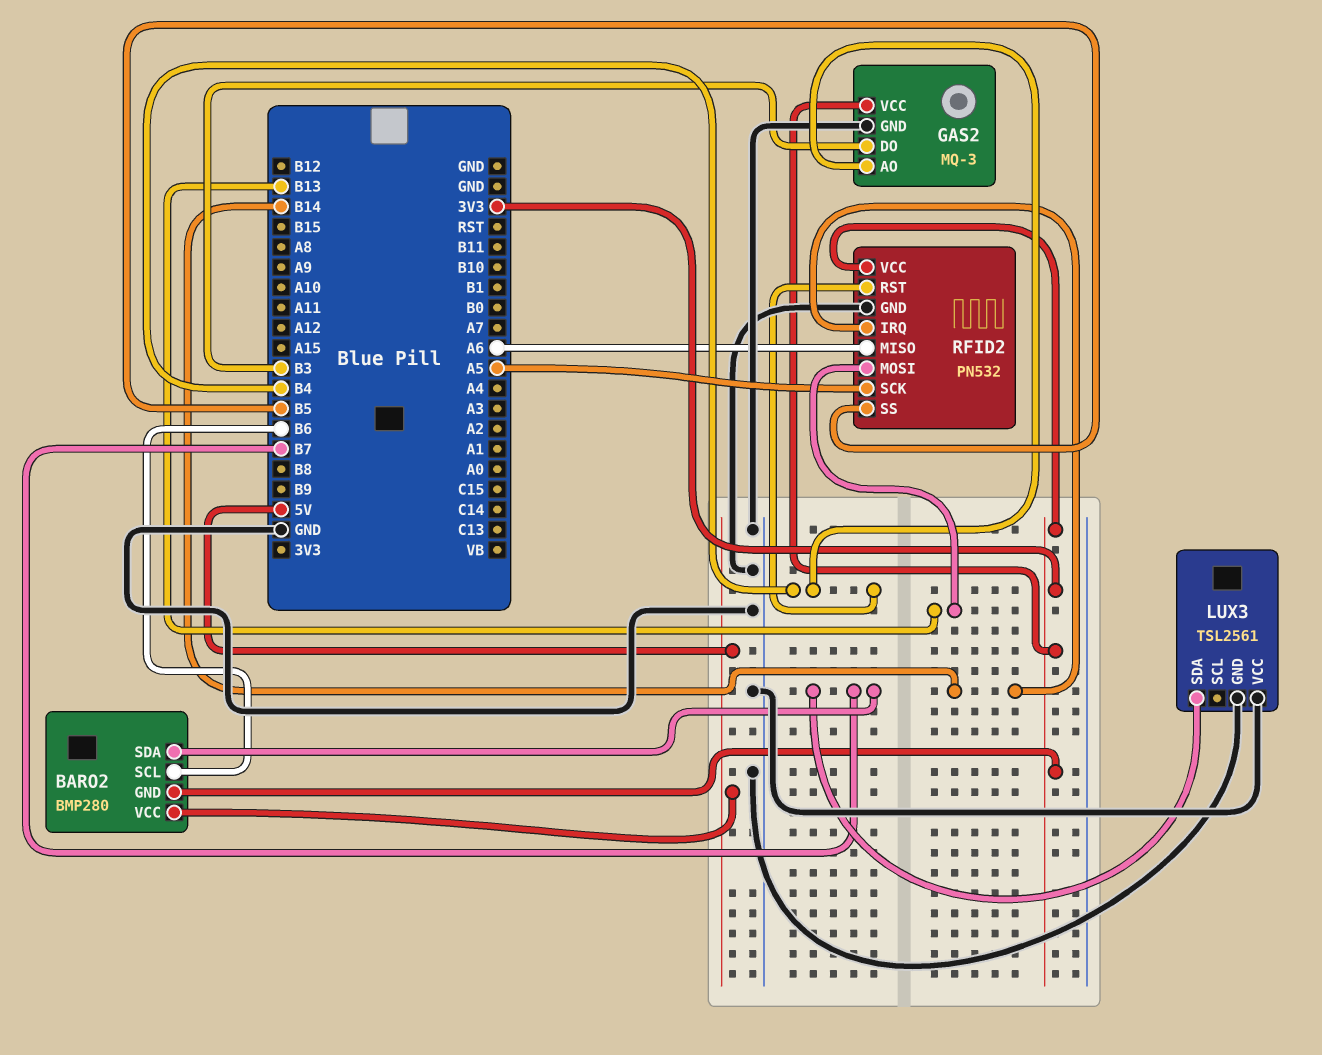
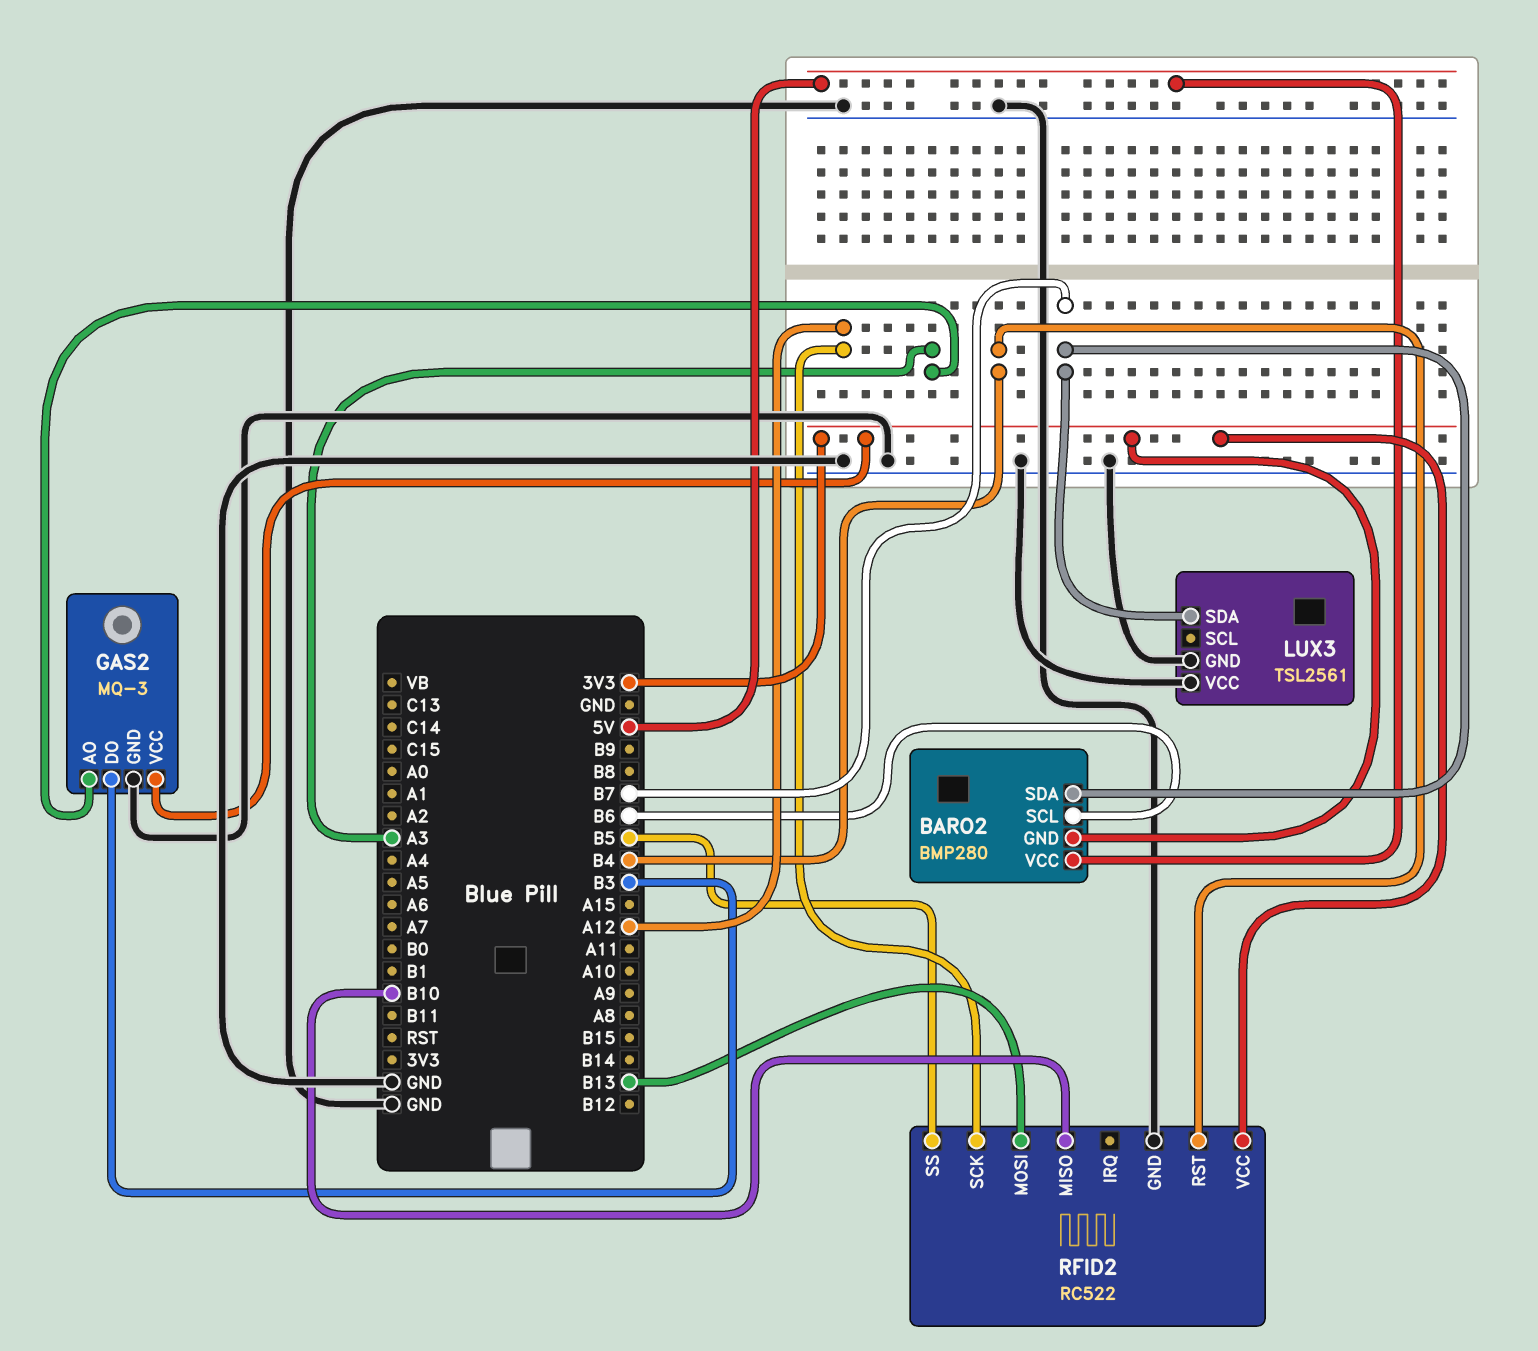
GAS2 pin AO: B4 -> A3
RFID2: PN532 -> RC522
RFID2 pin IRQ: B14 -> none
RFID2 pin MISO: A6 -> B10
RFID2 pin SCK: A5 -> A12

